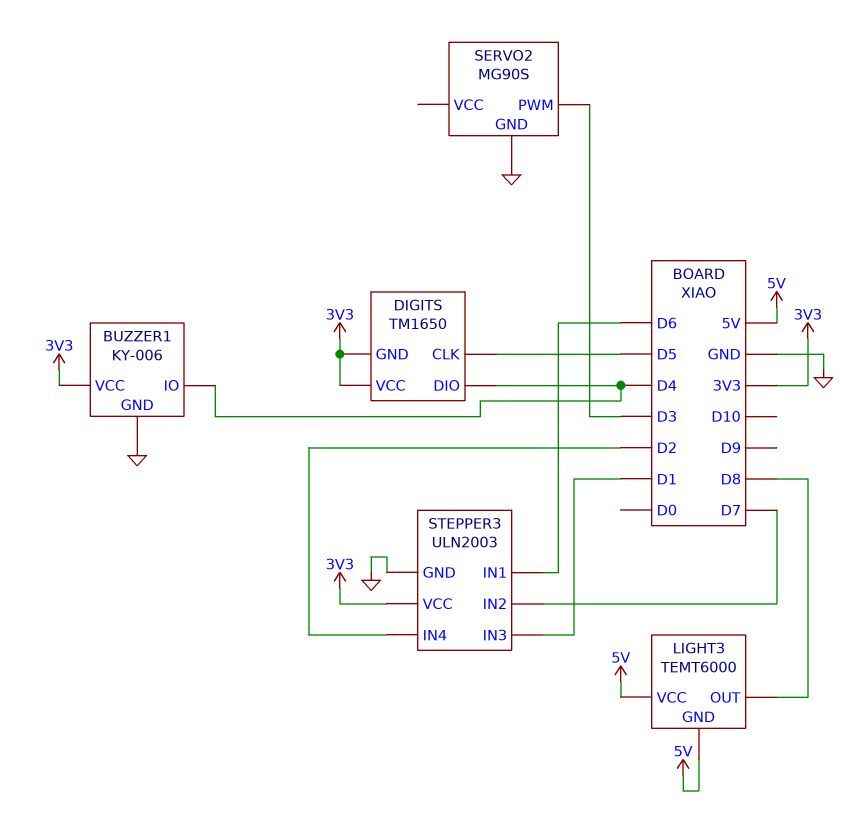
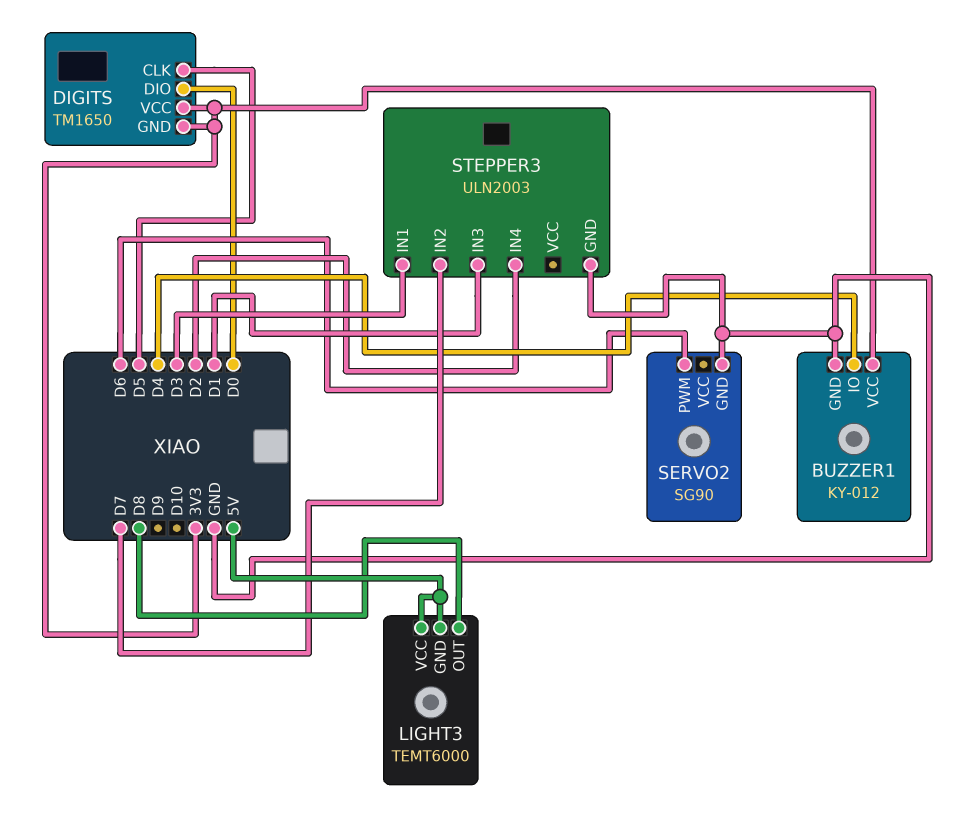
BUZZER1: KY-006 -> KY-012
DIGITS pin DIO: D4 -> D0
SERVO2: MG90S -> SG90
SERVO2 pin PWM: D3 -> D6
STEPPER3 pin IN1: D6 -> D3
STEPPER3 pin VCC: 3V3 -> none

